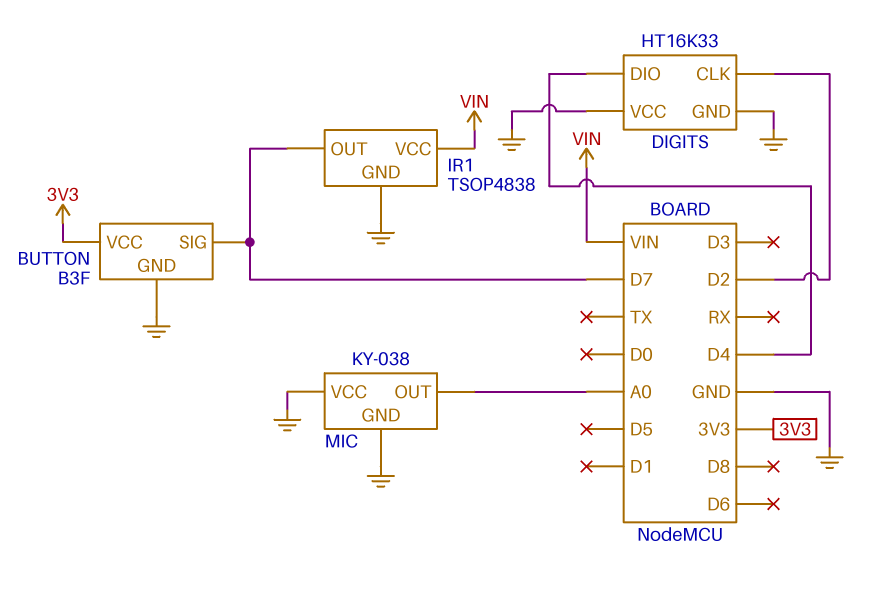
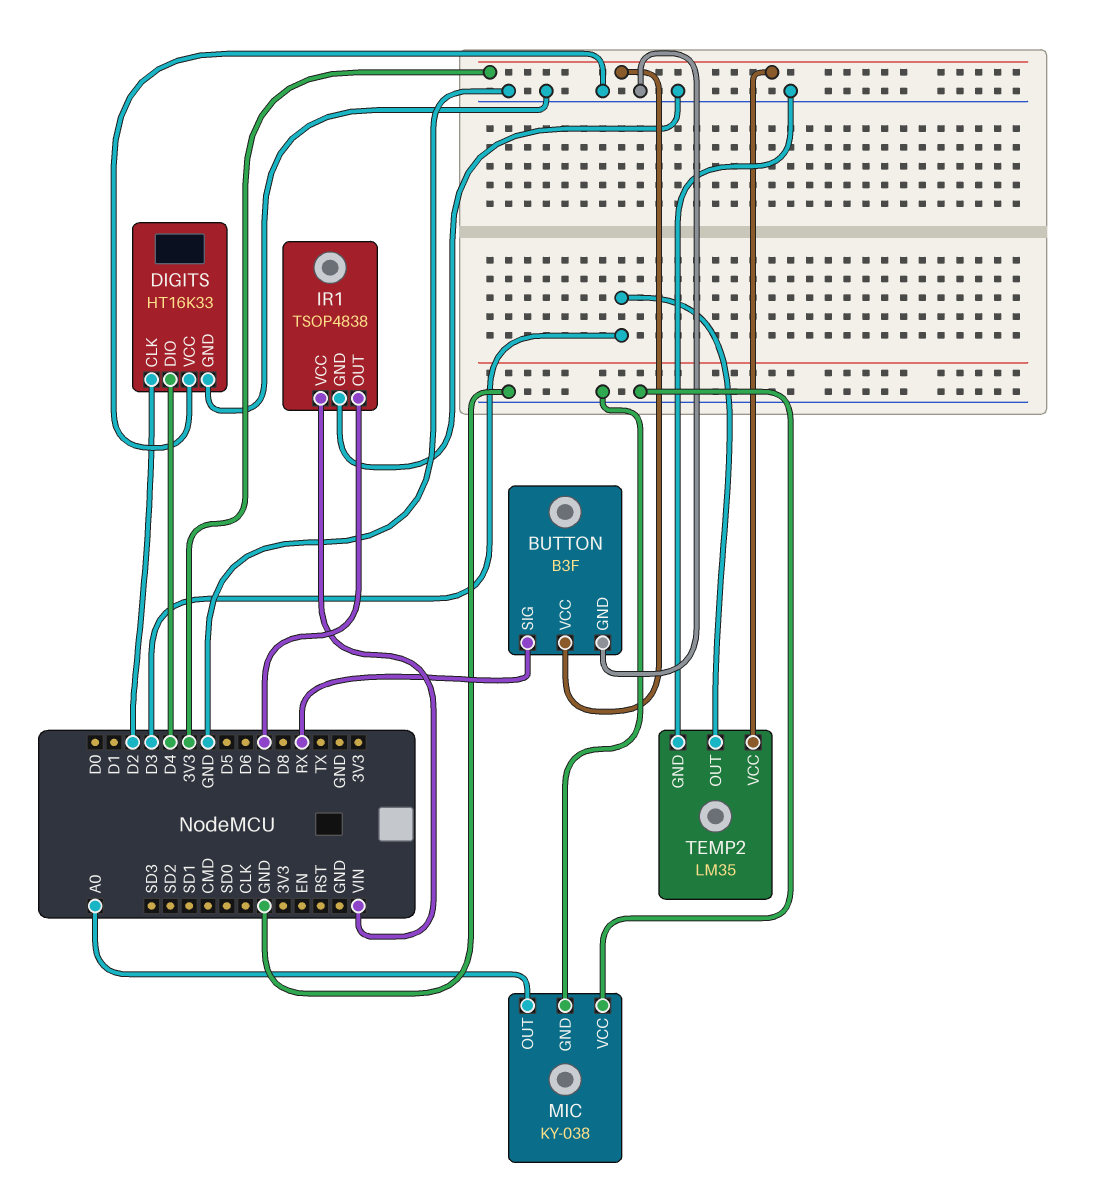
BUTTON pin SIG: D7 -> RX
TEMP2: none -> LM35
TEMP2 pin GND: none -> GND
TEMP2 pin OUT: none -> D3
TEMP2 pin VCC: none -> 3V3

